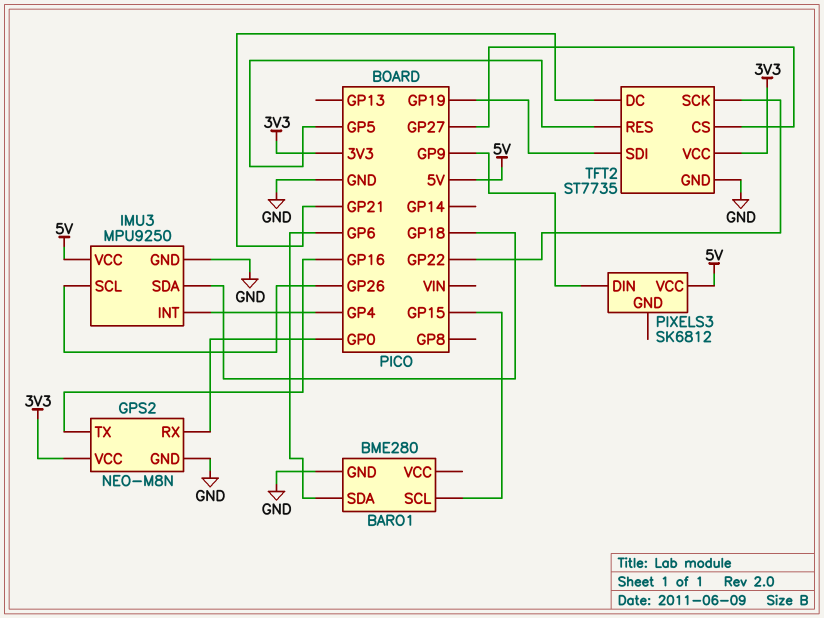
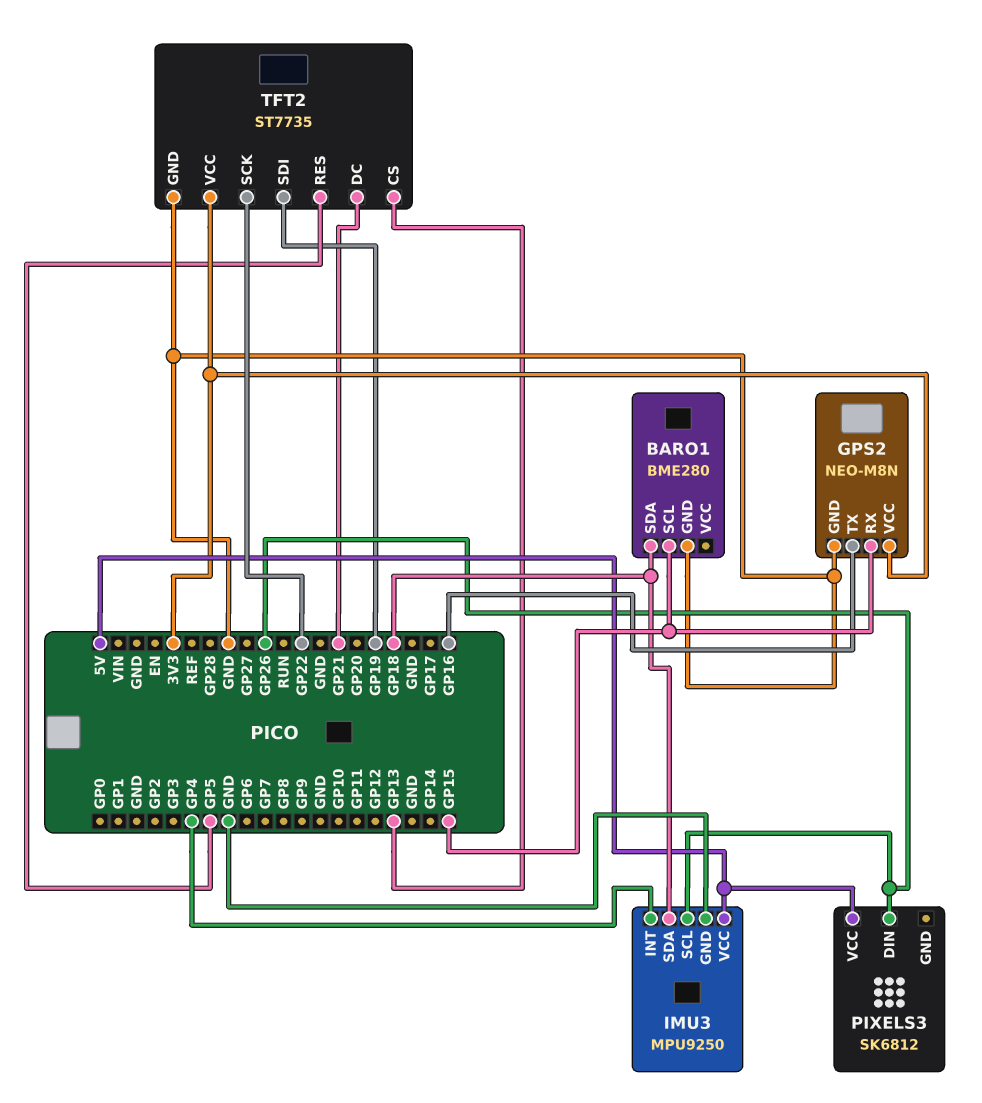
BARO1 pin SDA: GP6 -> GP18
GPS2 pin RX: GP0 -> GP15
PIXELS3 pin DIN: GP9 -> GP26
TFT2 pin CS: GP27 -> GP13

